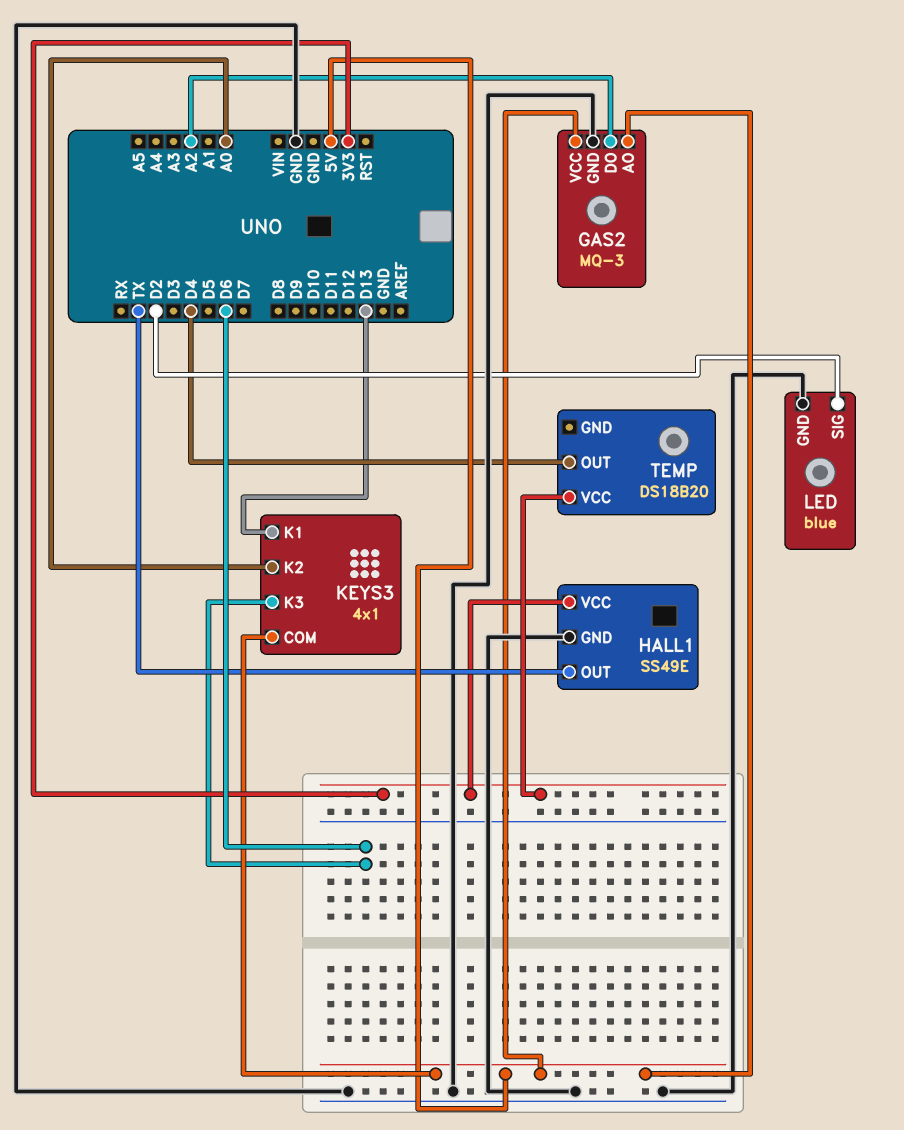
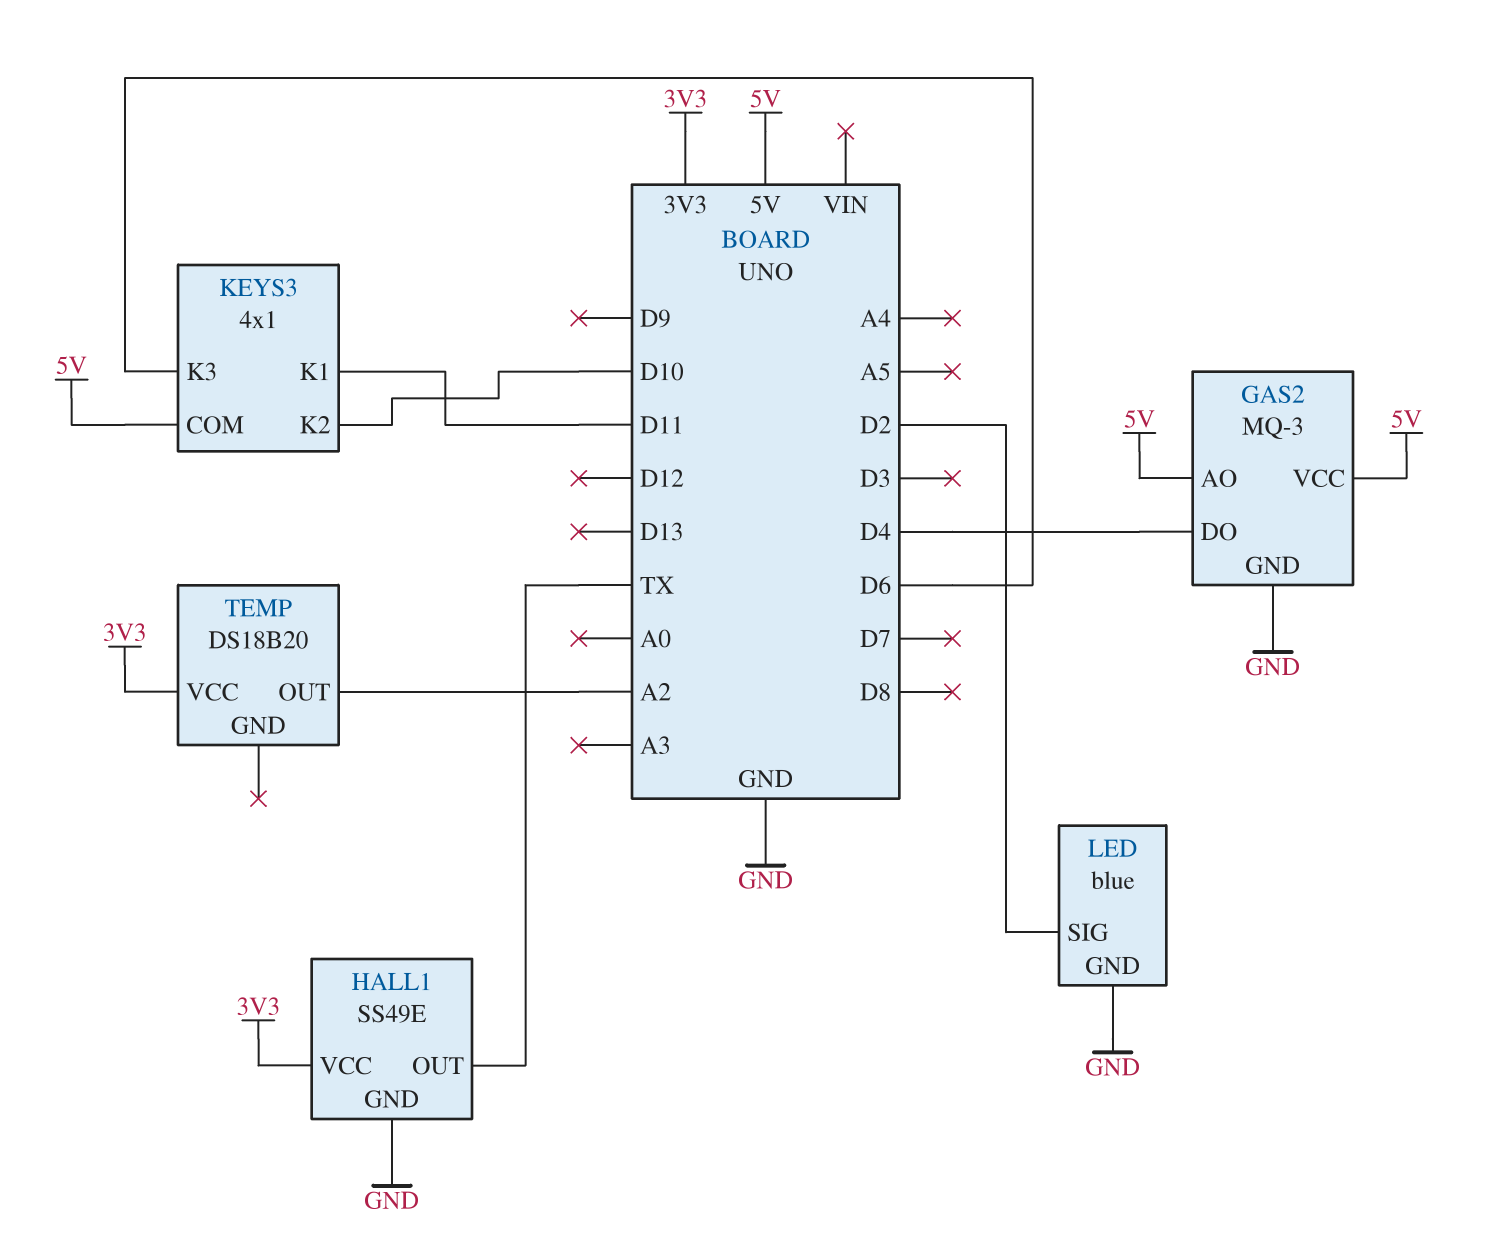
GAS2 pin DO: A2 -> D4
KEYS3 pin K1: D13 -> D11
KEYS3 pin K2: A0 -> D10
TEMP pin OUT: D4 -> A2

